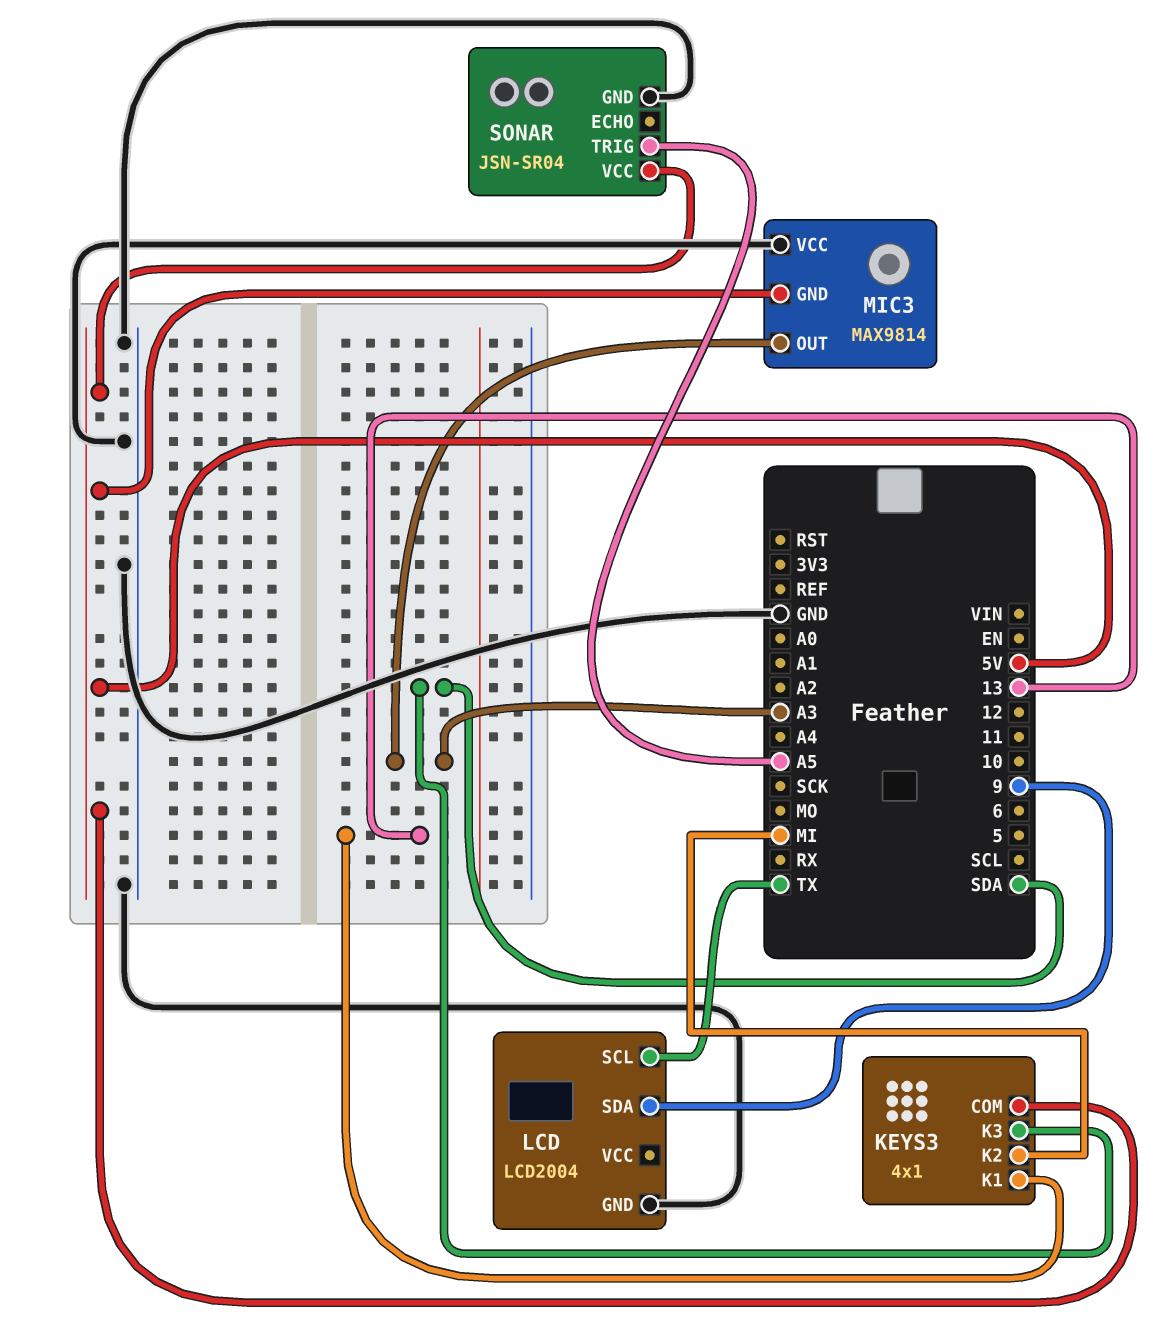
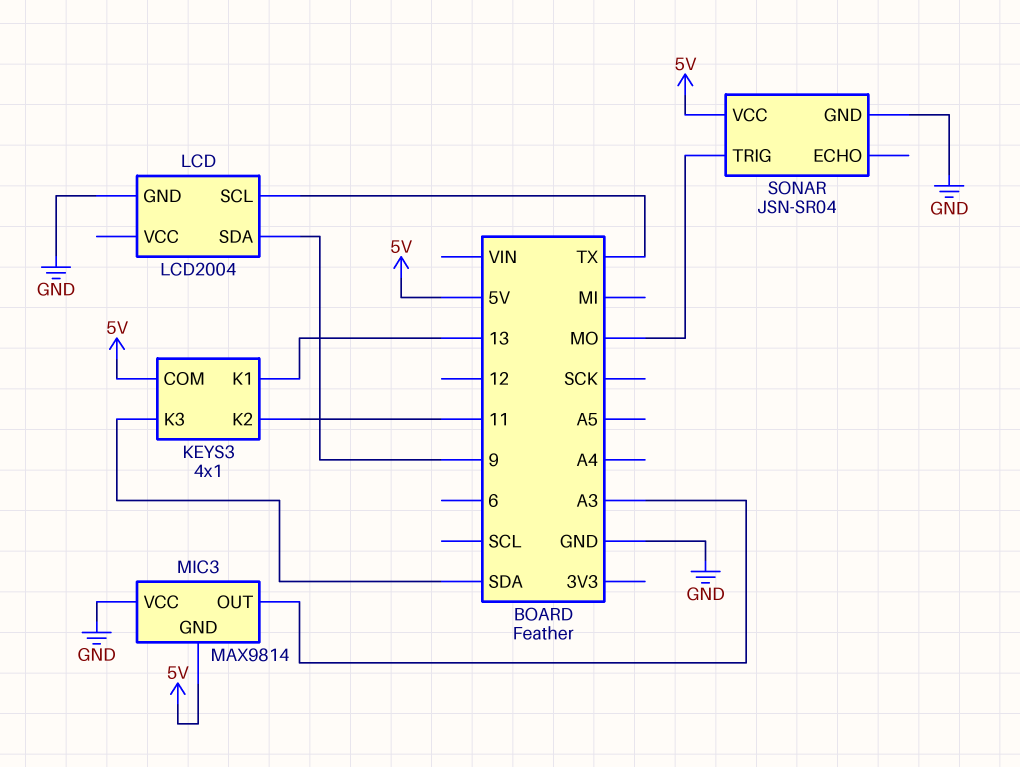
KEYS3 pin K2: MI -> 11
SONAR pin TRIG: A5 -> MO

